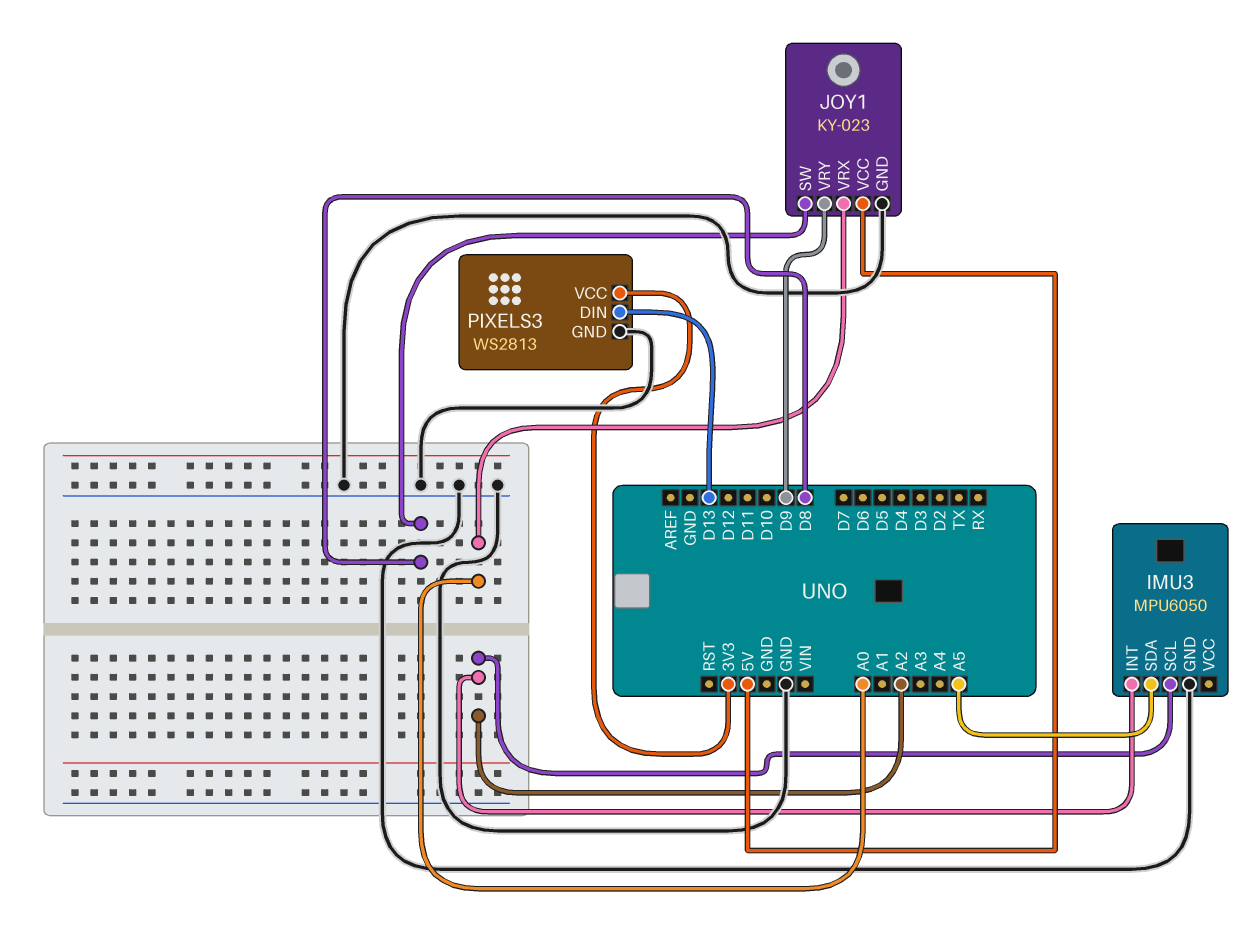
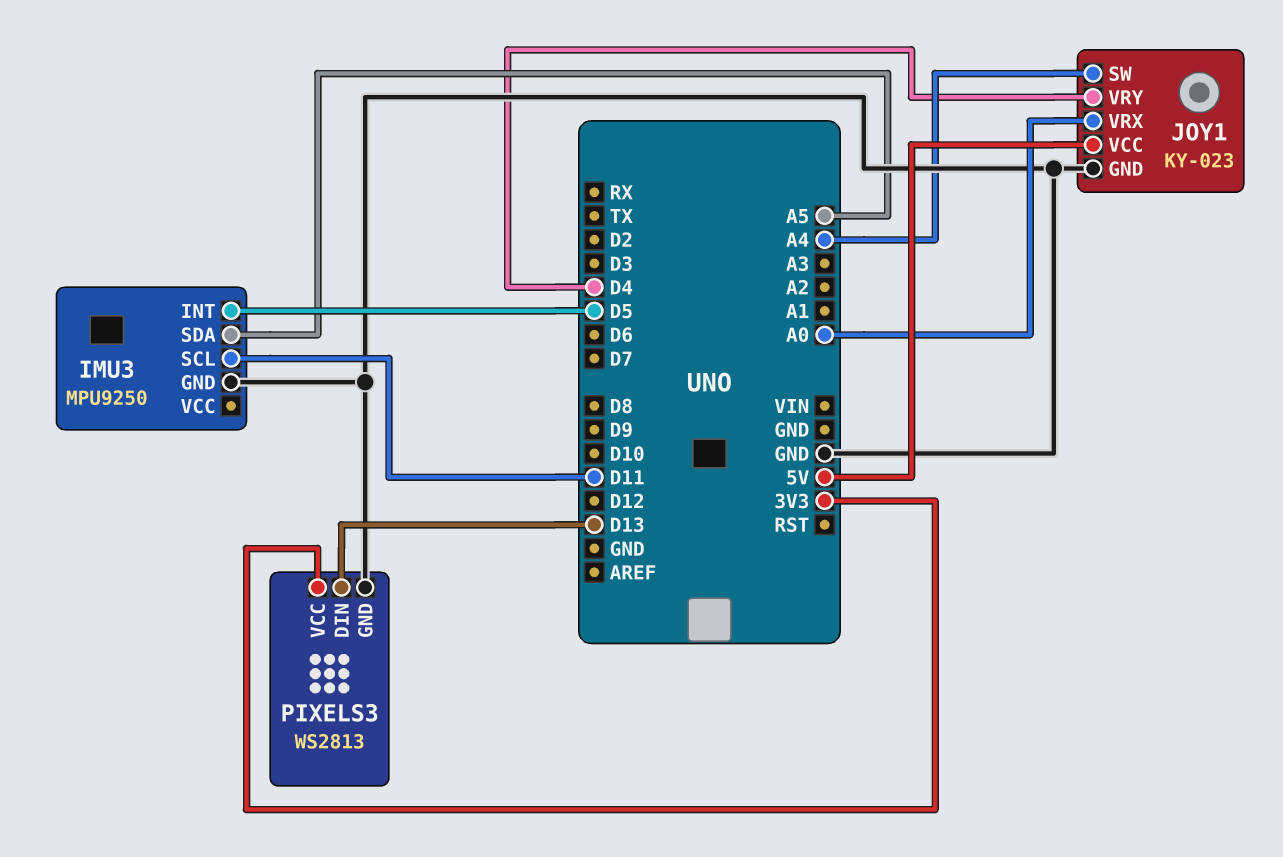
IMU3: MPU6050 -> MPU9250
IMU3 pin INT: A2 -> D5
IMU3 pin SCL: A2 -> D11
JOY1 pin SW: D8 -> A4
JOY1 pin VRY: D9 -> D4

